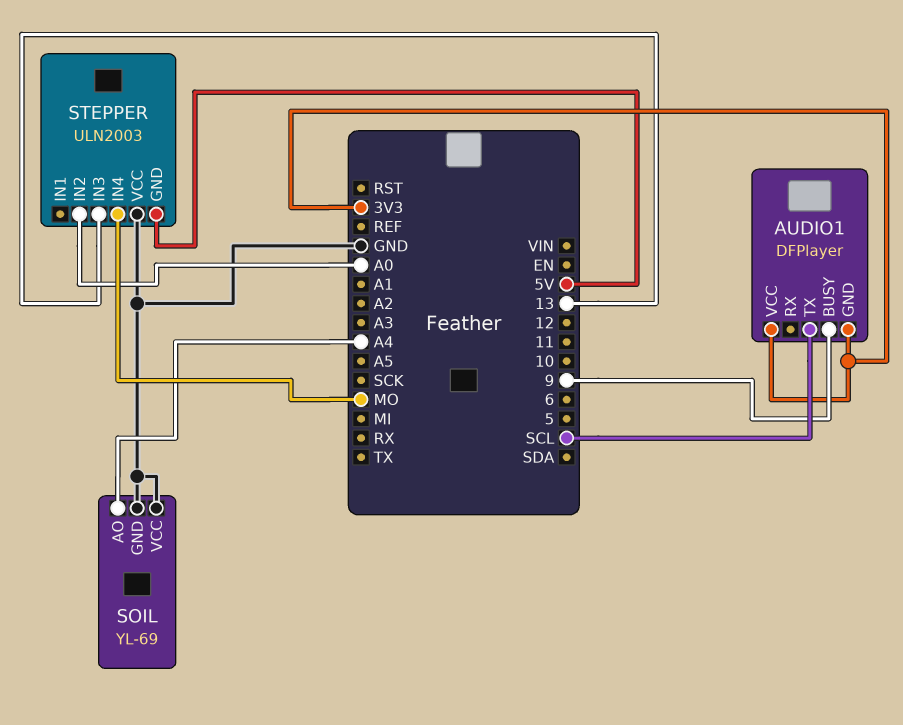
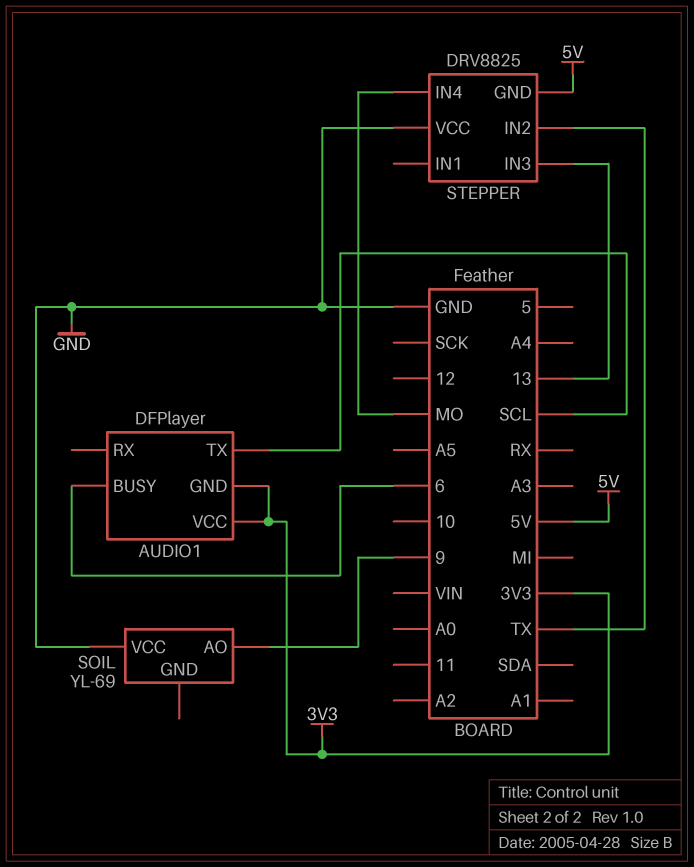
AUDIO1 pin BUSY: 9 -> 6
SOIL pin AO: A4 -> 9
SOIL pin GND: GND -> none
STEPPER: ULN2003 -> DRV8825
STEPPER pin IN2: A0 -> TX

